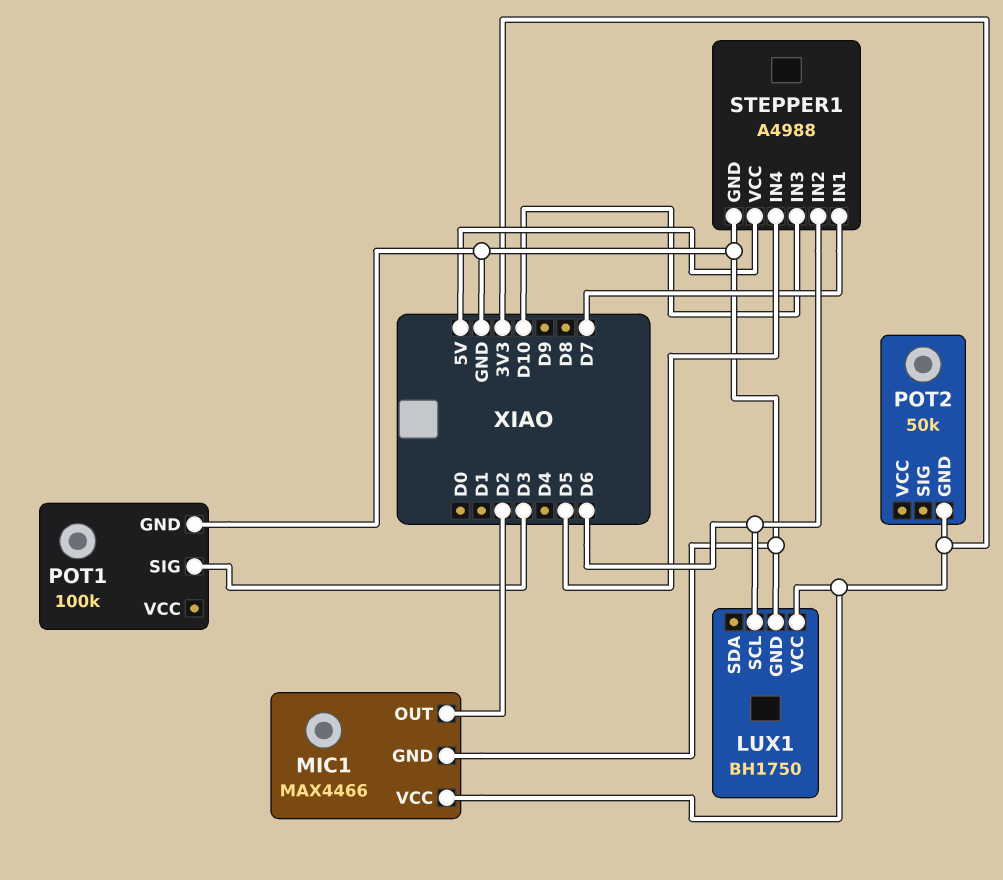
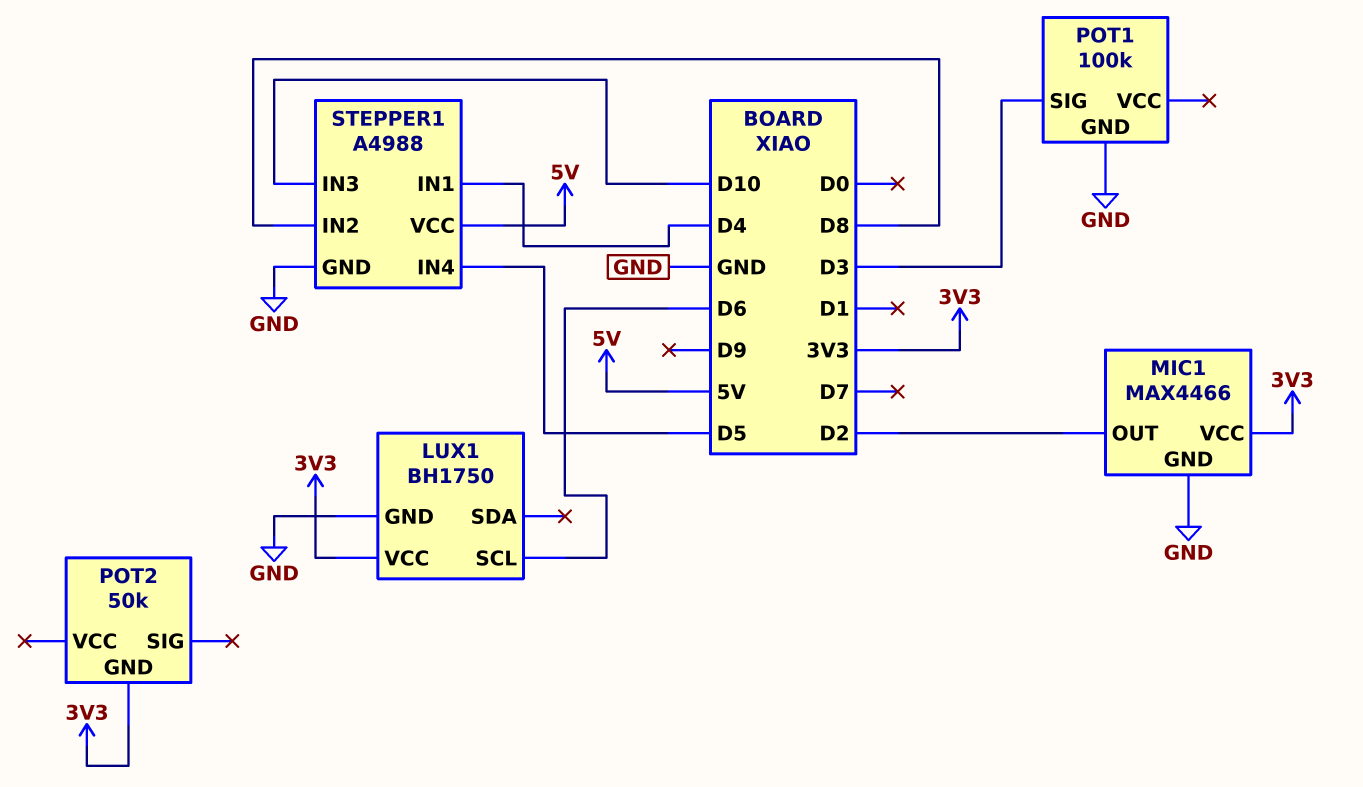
STEPPER1 pin IN1: D7 -> D4
STEPPER1 pin IN2: D6 -> D8

